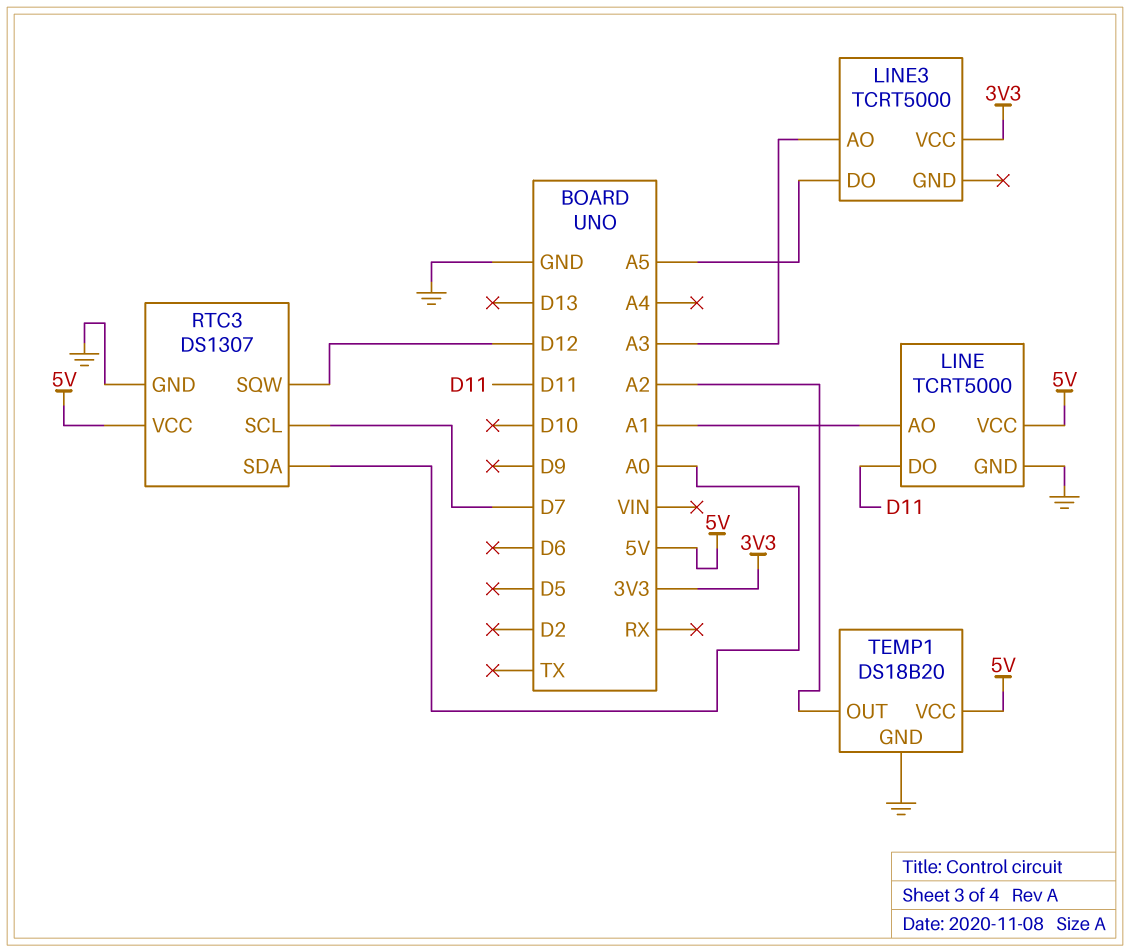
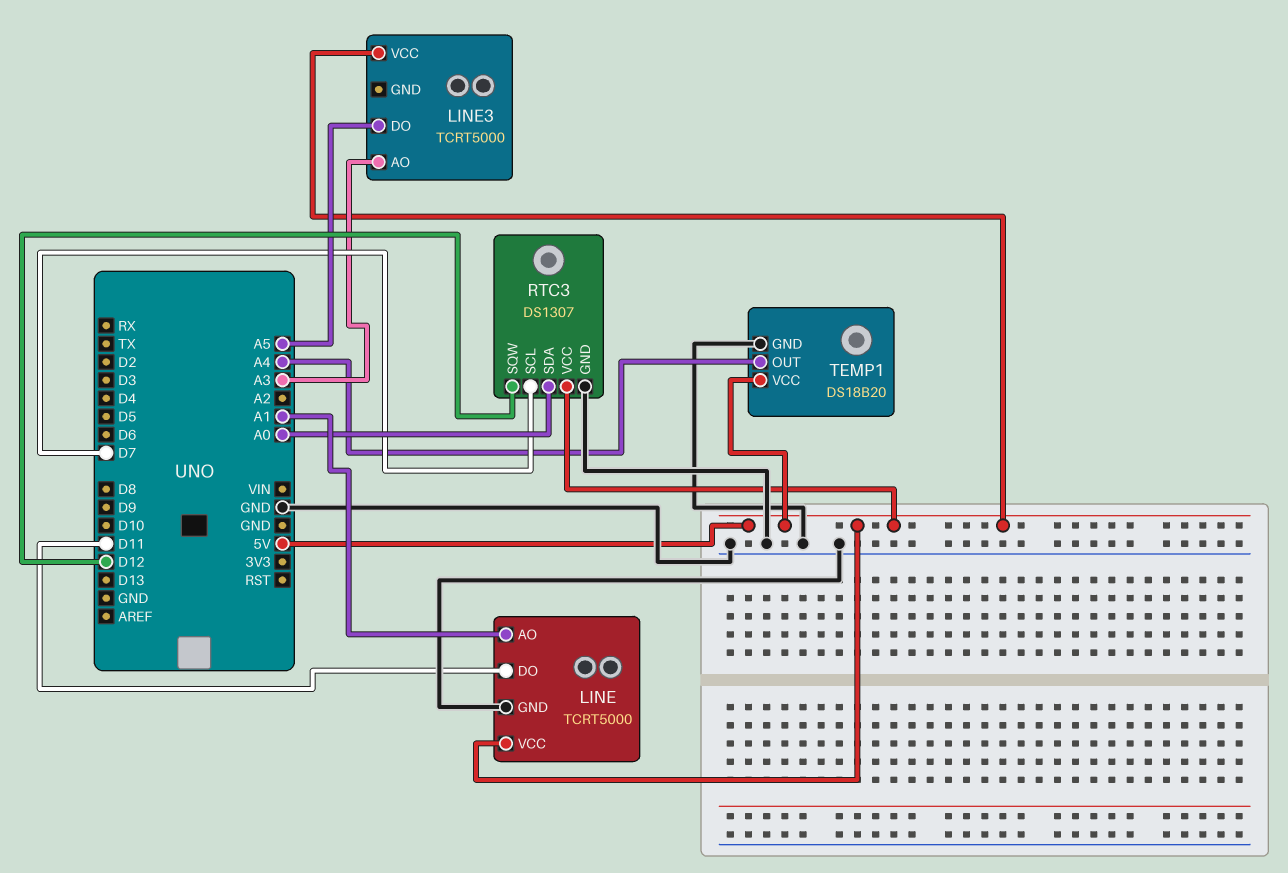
LINE3 pin VCC: 3V3 -> 5V
TEMP1 pin OUT: A2 -> A4

